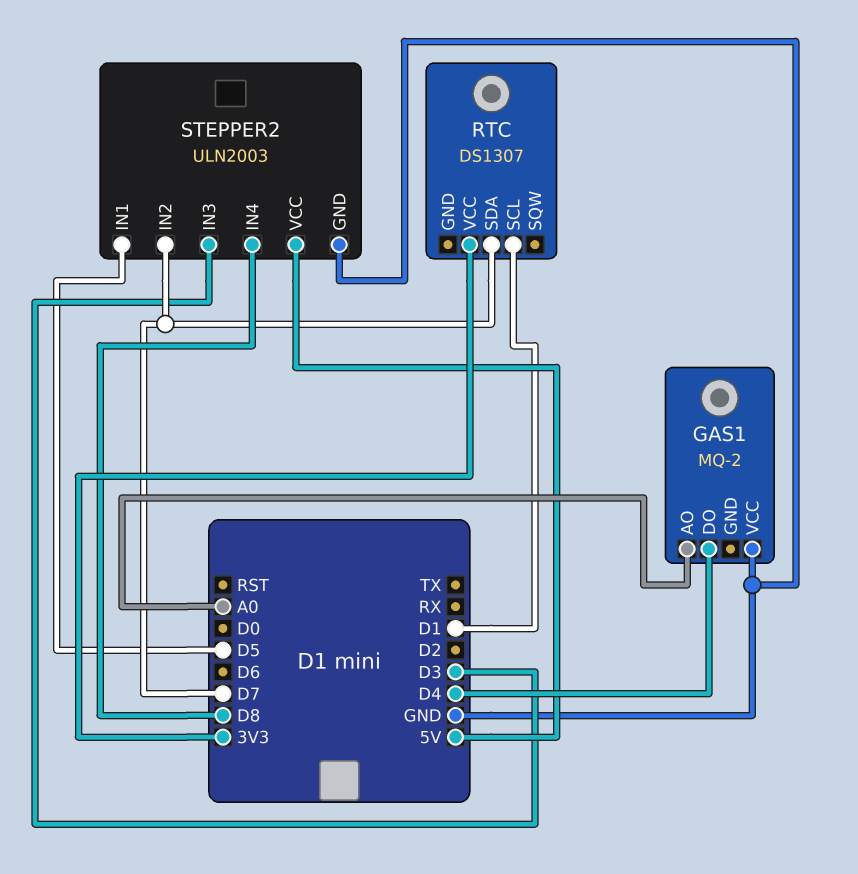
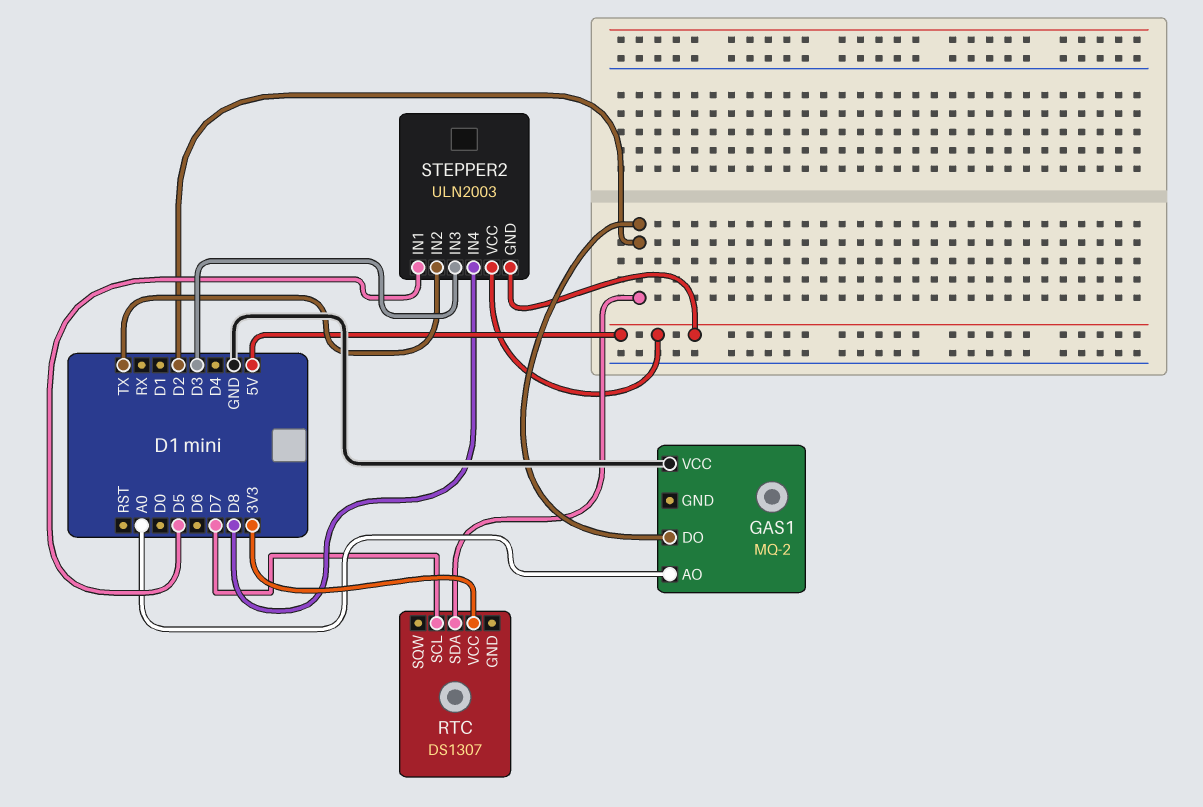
GAS1 pin DO: D4 -> D2
RTC pin SCL: D1 -> D7
RTC pin SDA: D7 -> D2
STEPPER2 pin GND: GND -> 5V
STEPPER2 pin IN2: D7 -> TX

